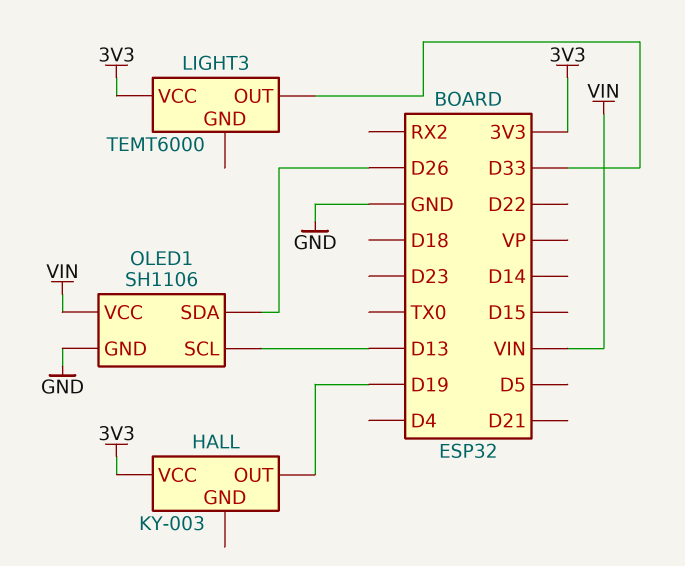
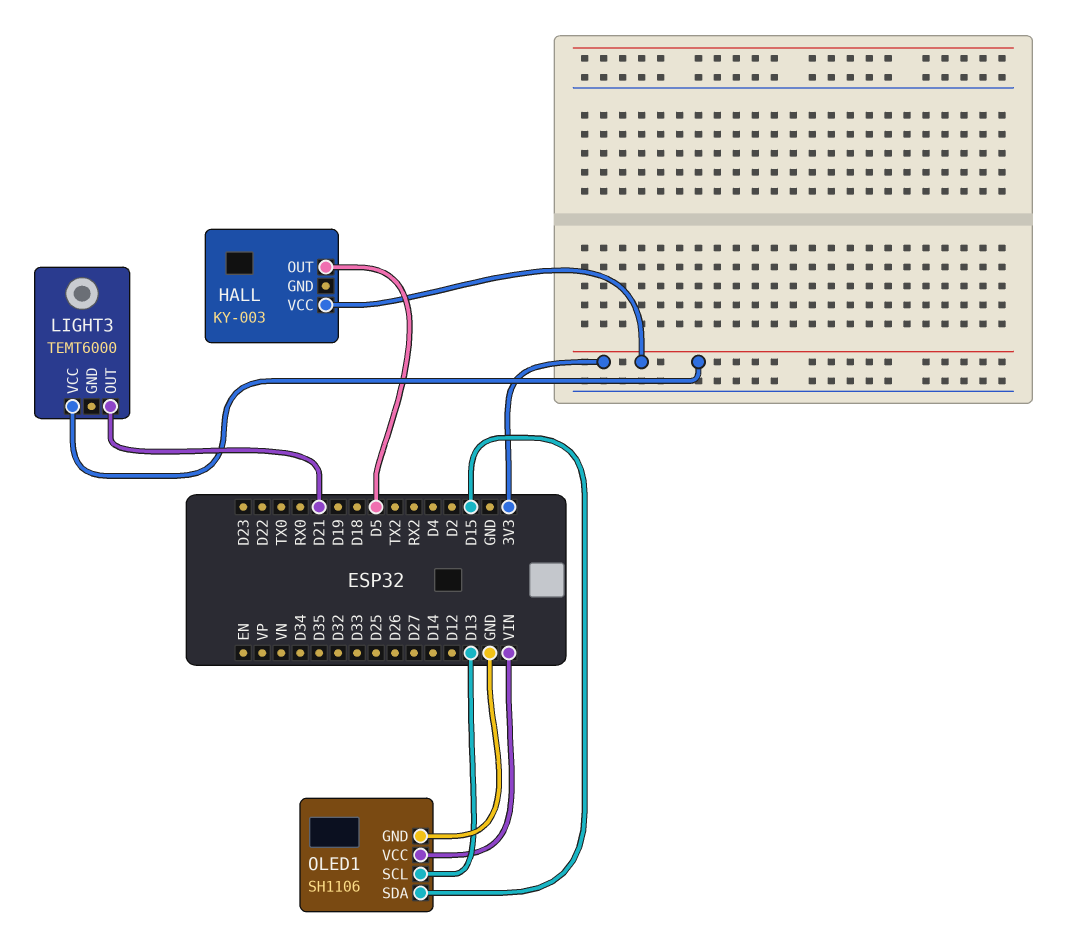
HALL pin OUT: D19 -> D5
LIGHT3 pin OUT: D33 -> D21
OLED1 pin SDA: D26 -> D15

